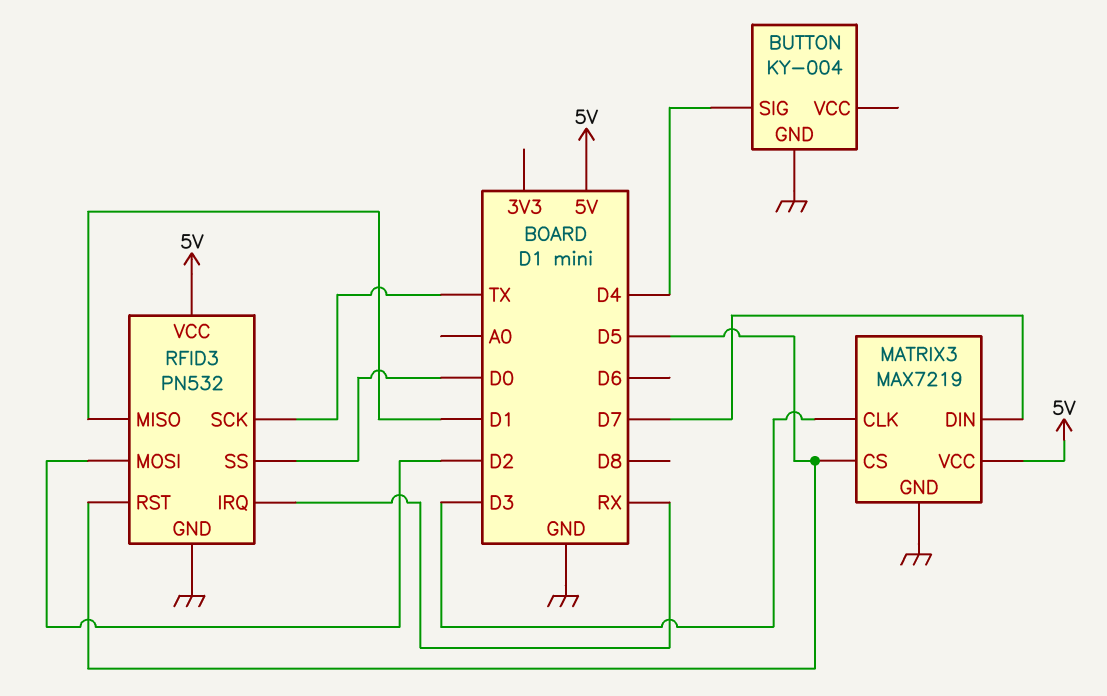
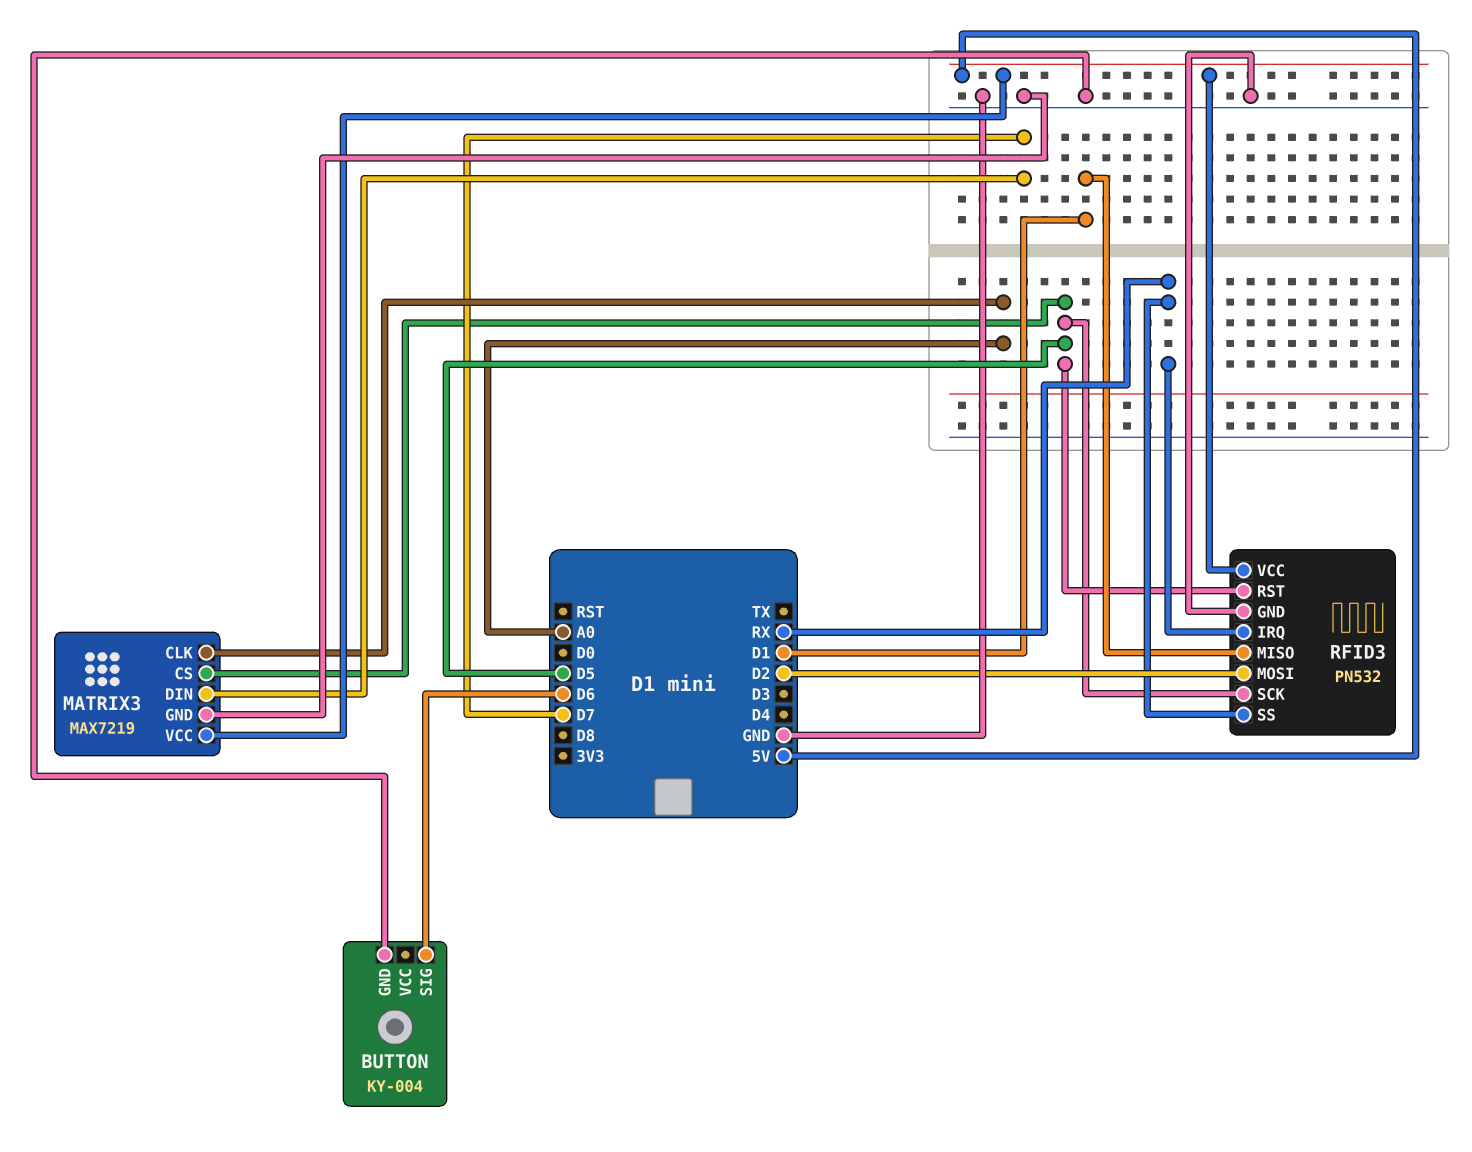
BUTTON pin SIG: D4 -> D6
MATRIX3 pin CLK: D3 -> A0
RFID3 pin SCK: TX -> D5
RFID3 pin SS: D0 -> RX

